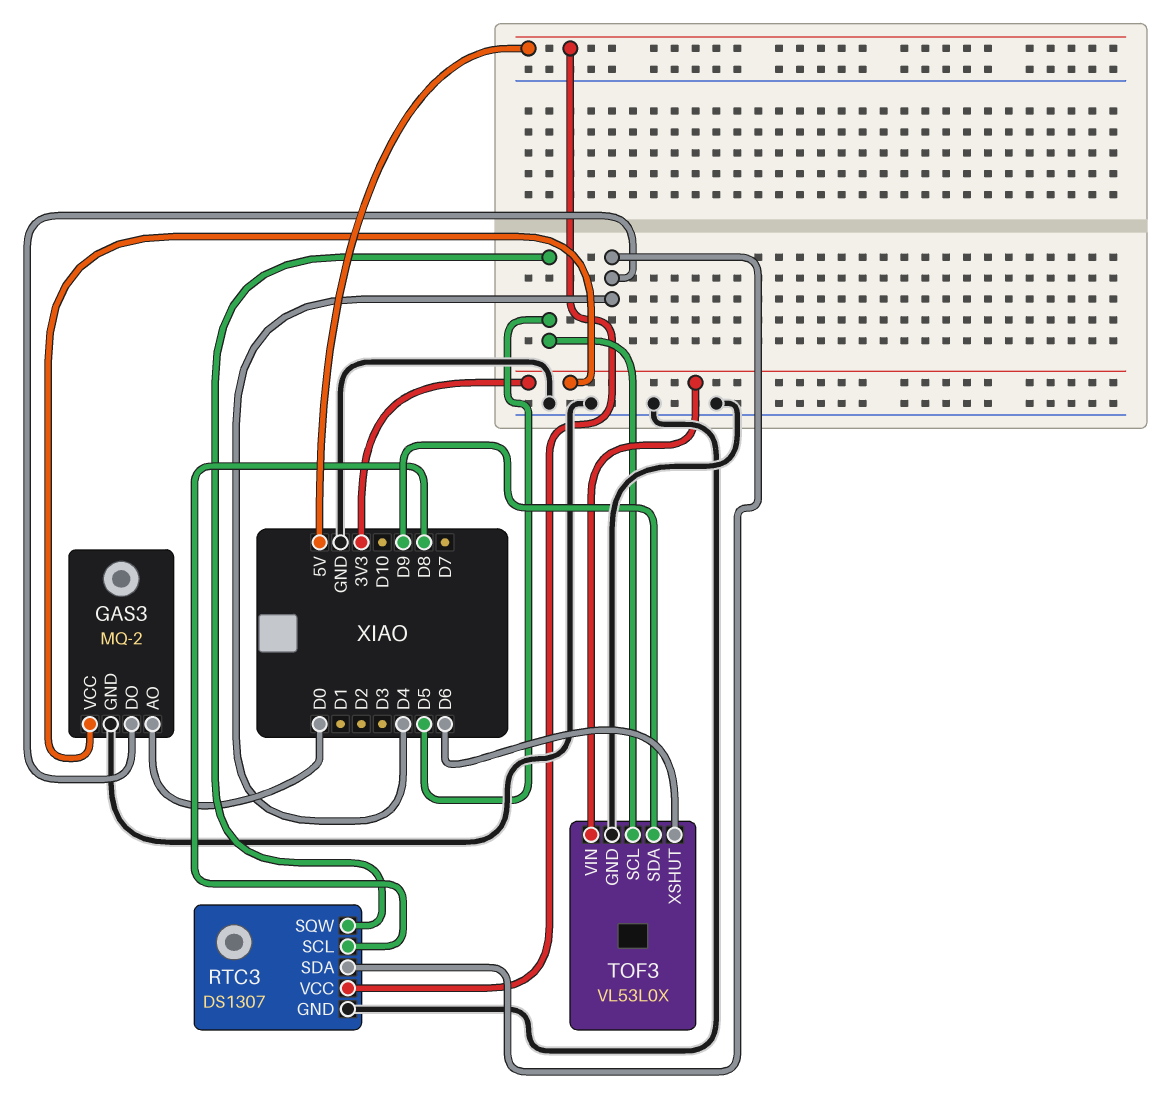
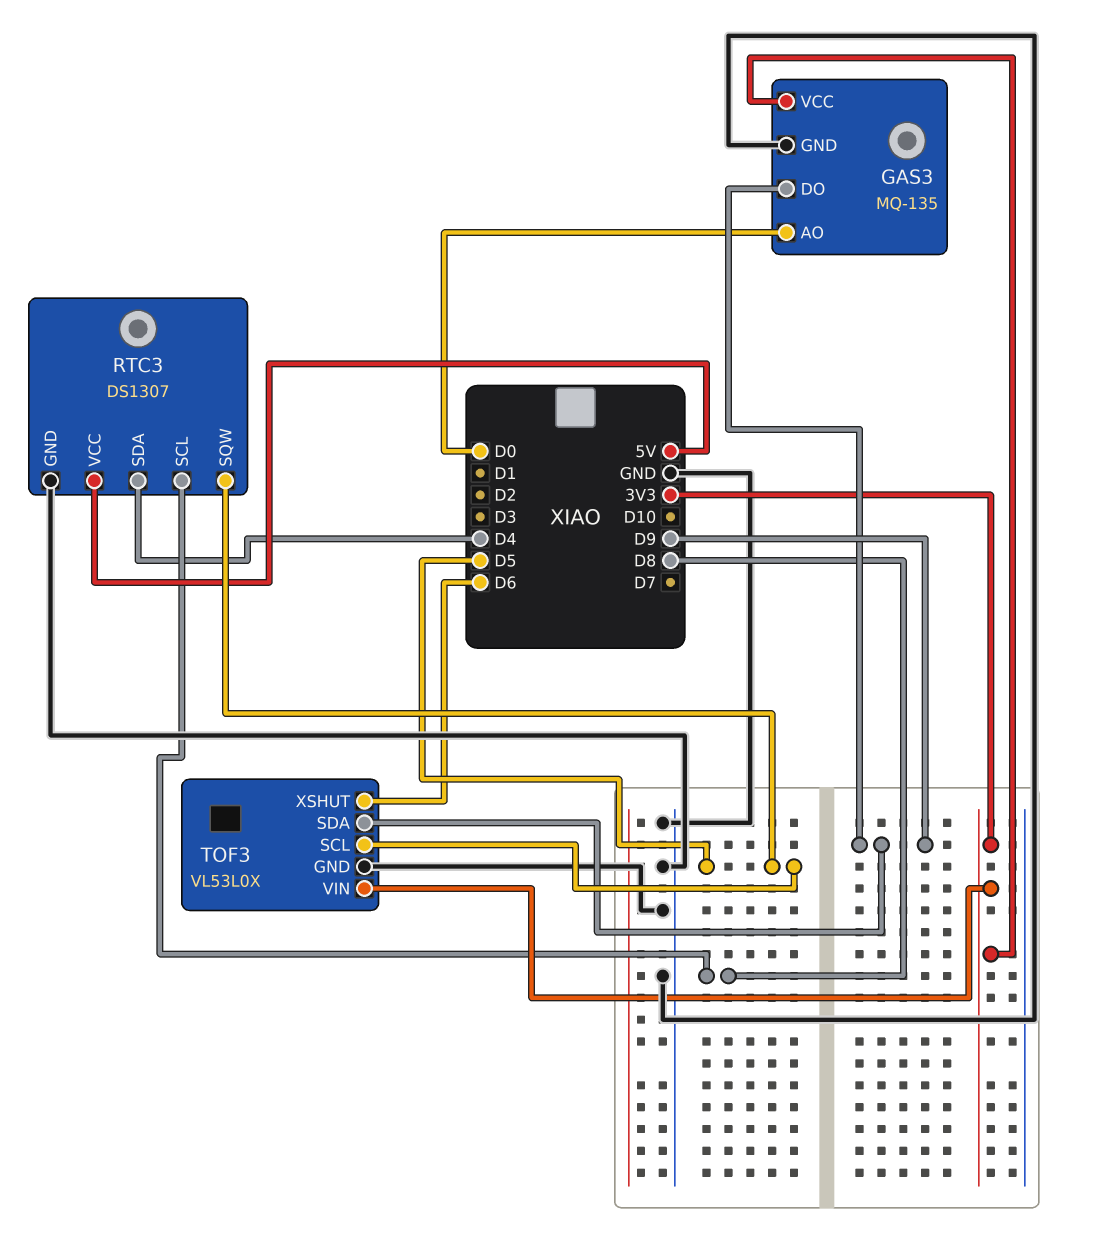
GAS3: MQ-2 -> MQ-135
GAS3 pin DO: D4 -> D9

